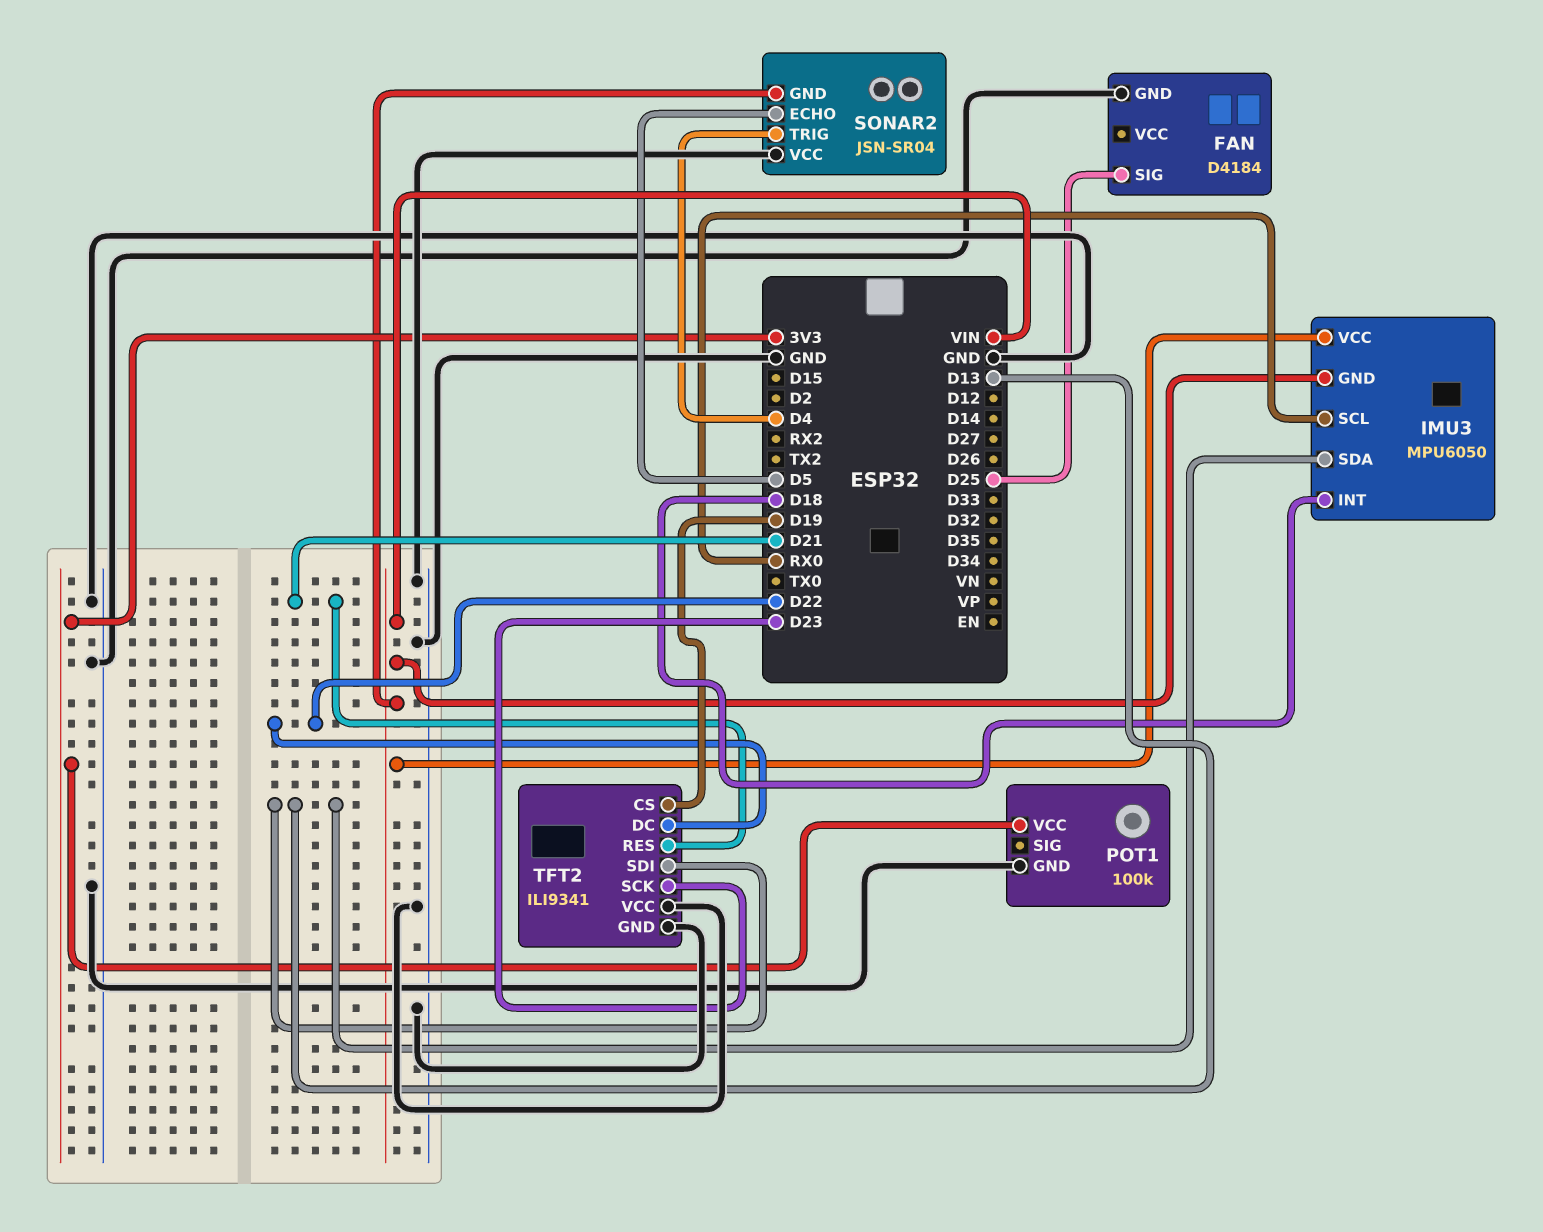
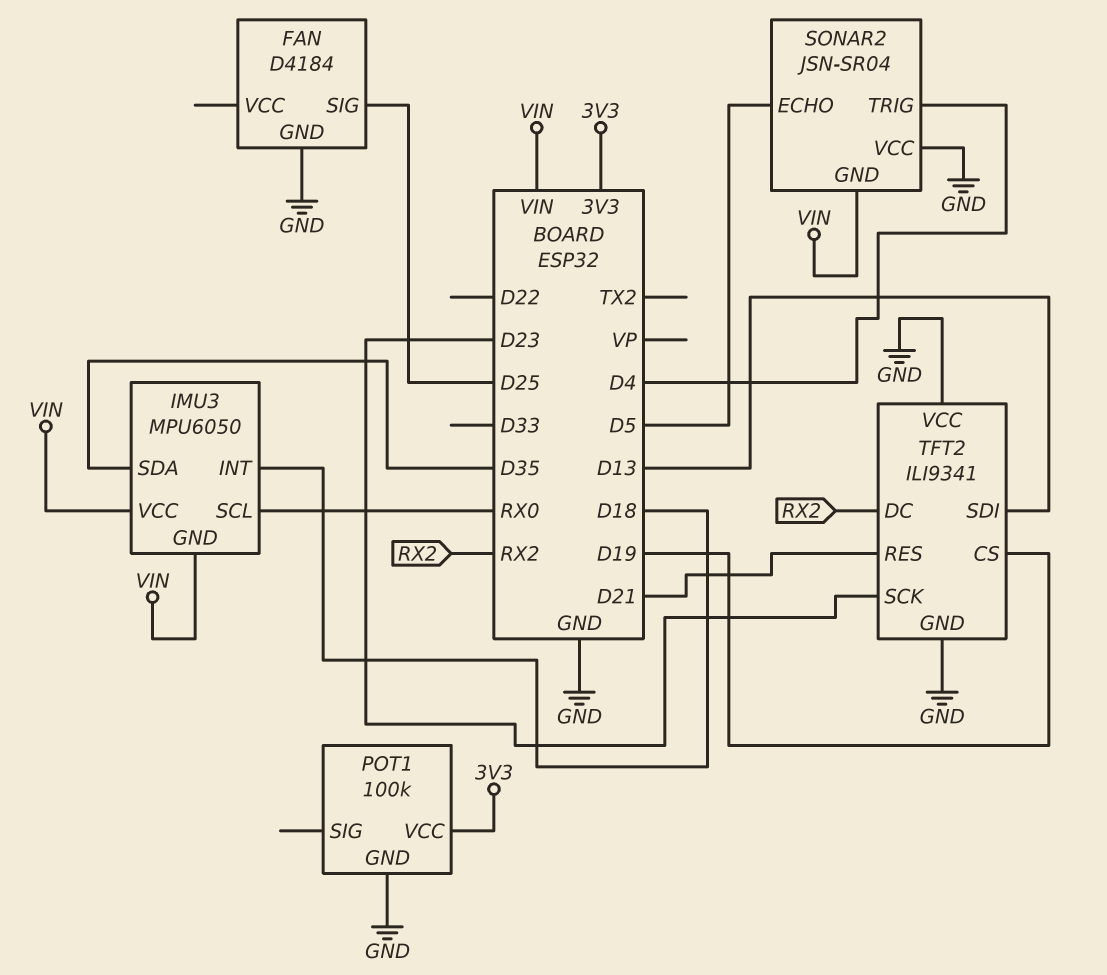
IMU3 pin SDA: D13 -> D35
TFT2 pin DC: D22 -> RX2

